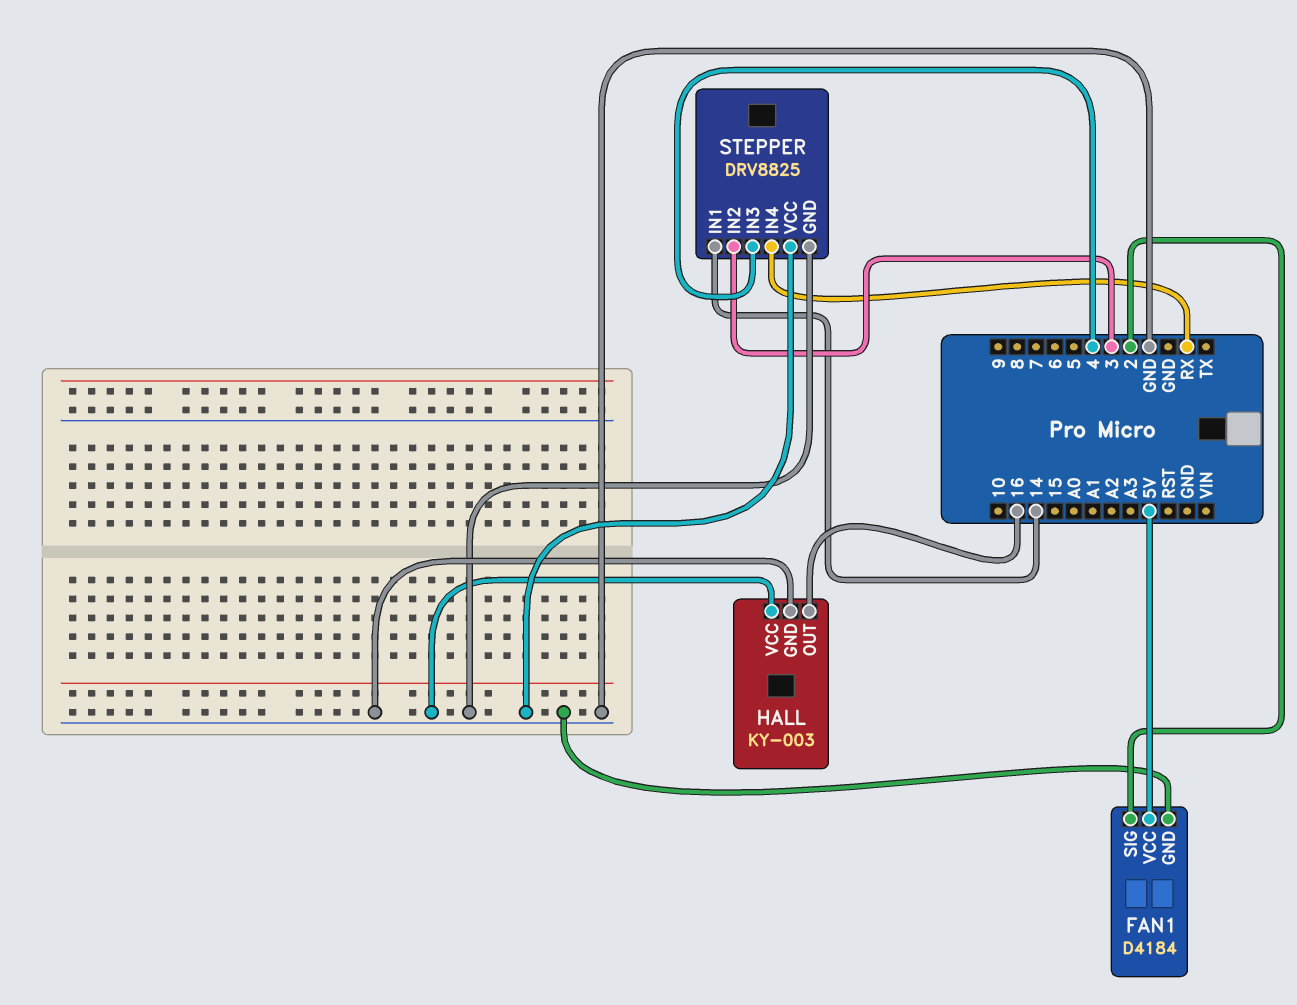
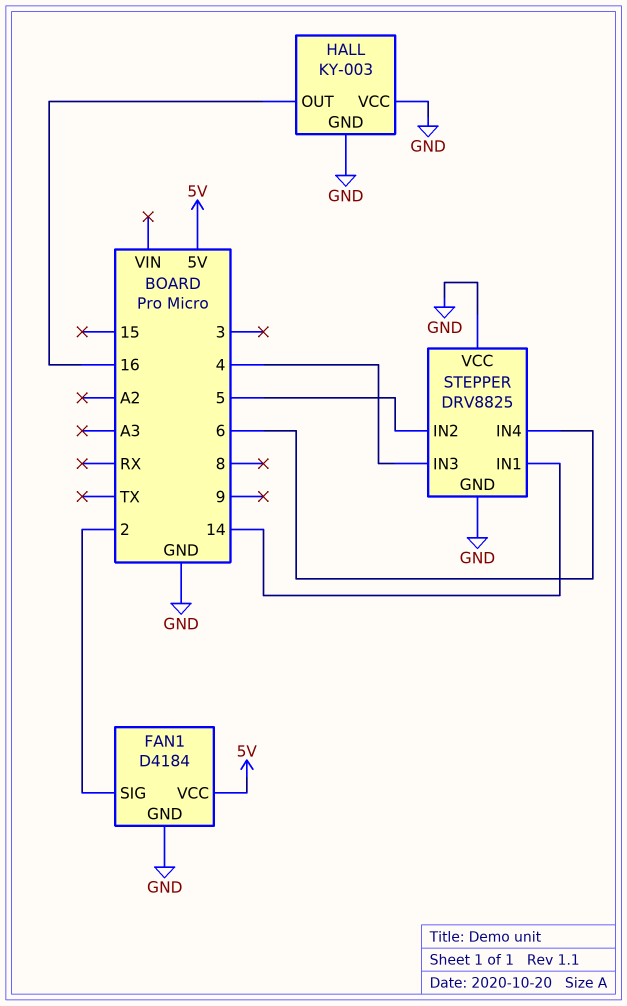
STEPPER pin IN2: 3 -> 5
STEPPER pin IN4: RX -> 6

